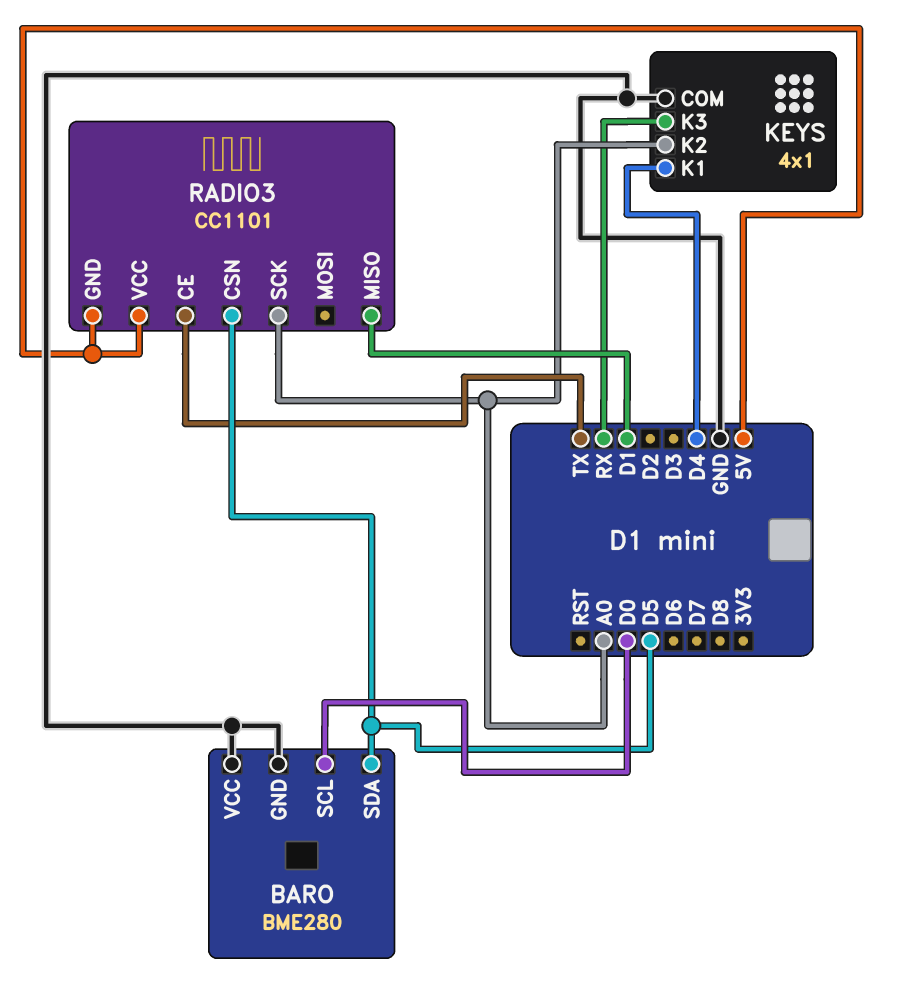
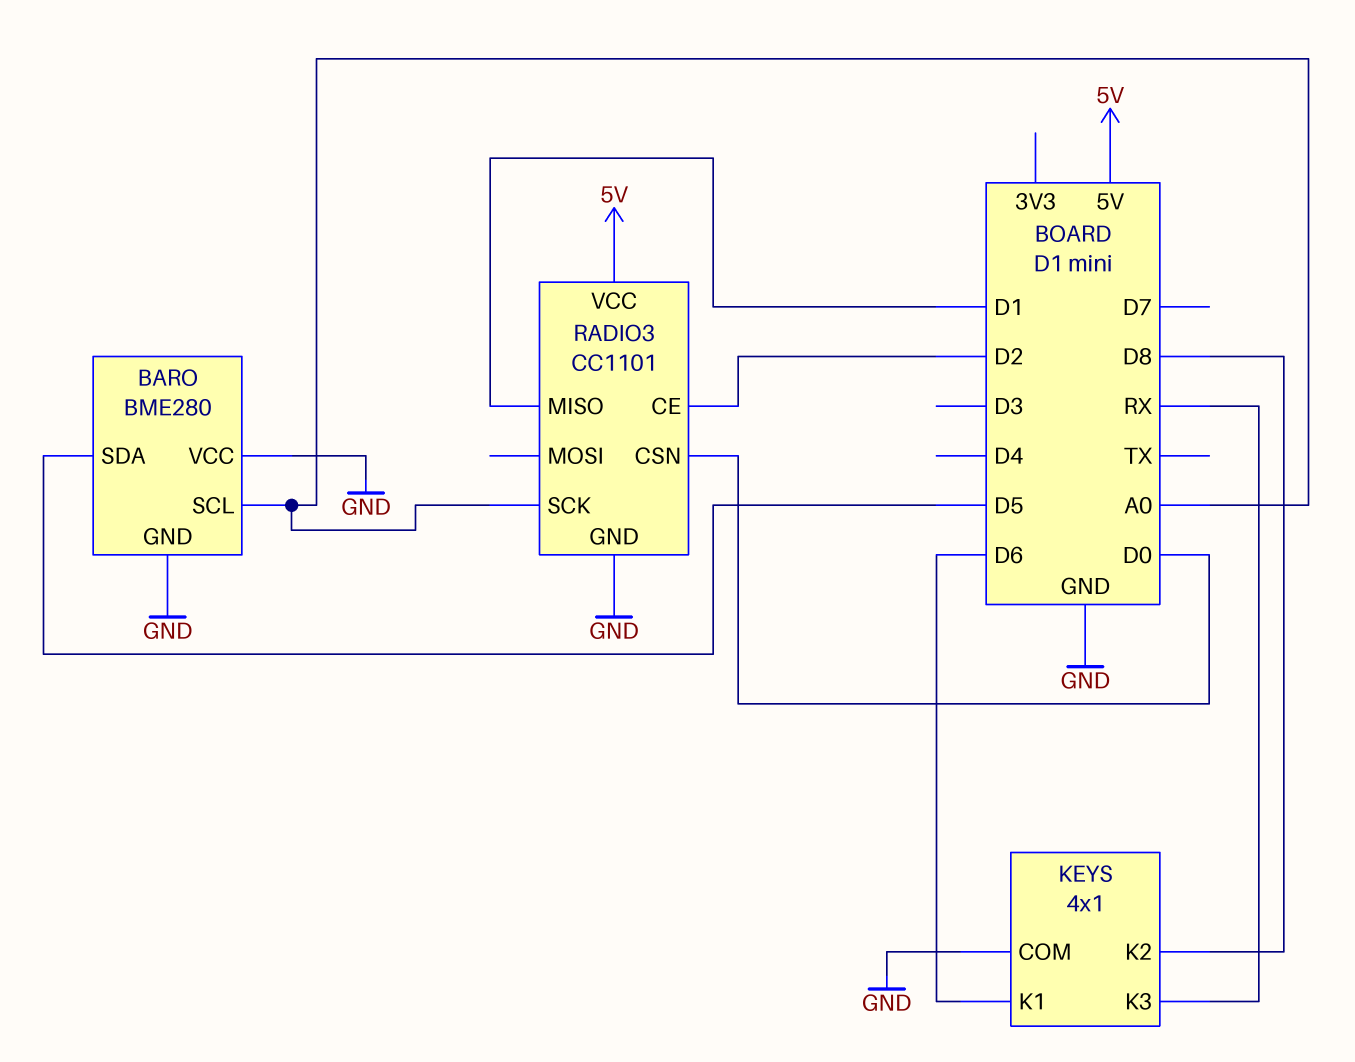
BARO pin SCL: D0 -> A0
KEYS pin K1: D4 -> D6
KEYS pin K2: A0 -> D8
RADIO3 pin CE: TX -> D2
RADIO3 pin CSN: D5 -> D0
RADIO3 pin GND: 5V -> GND

